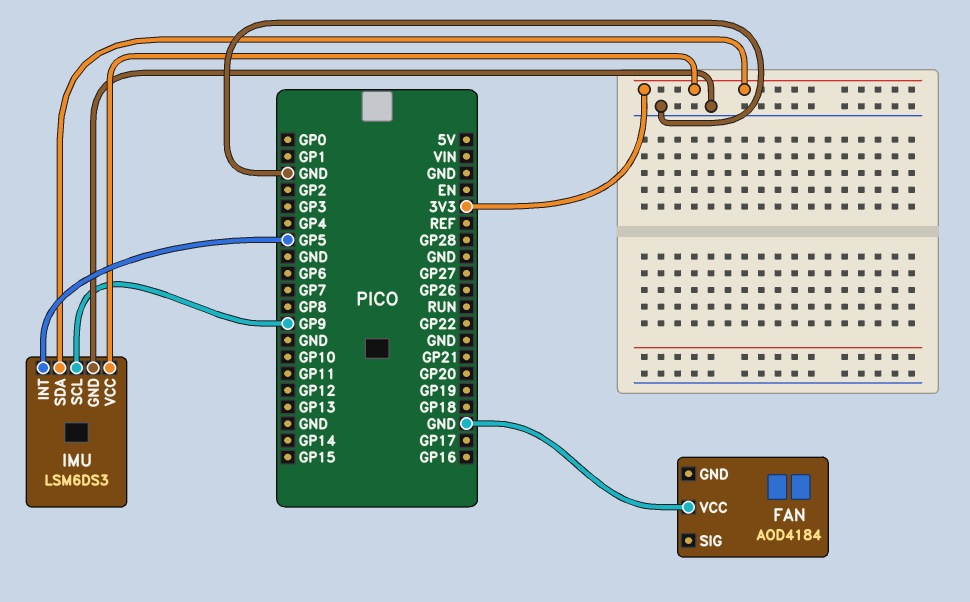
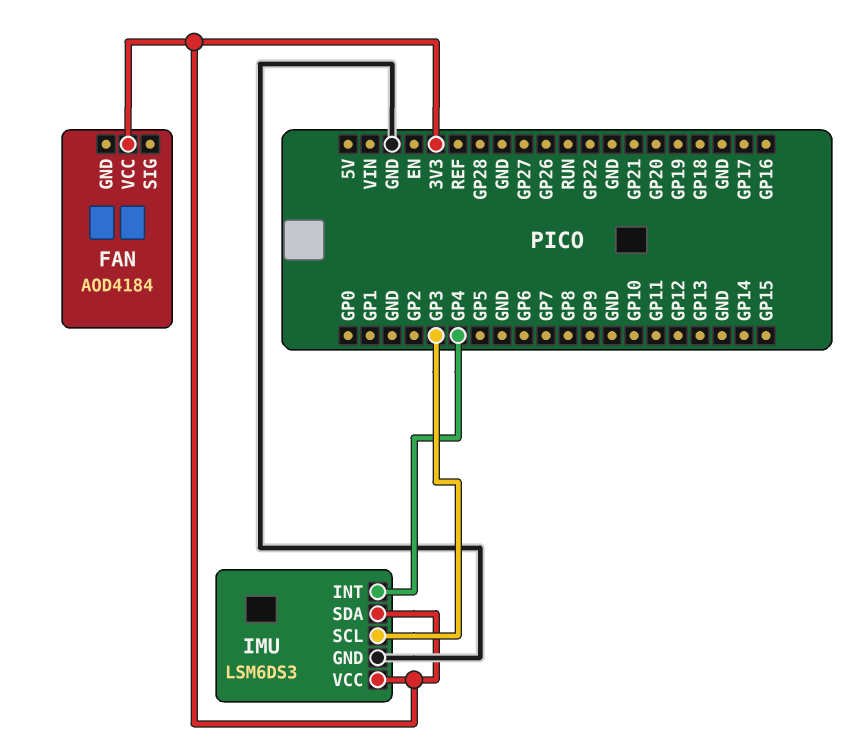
FAN pin VCC: GND -> 3V3
IMU pin INT: GP5 -> GP4
IMU pin SCL: GP9 -> GP3

